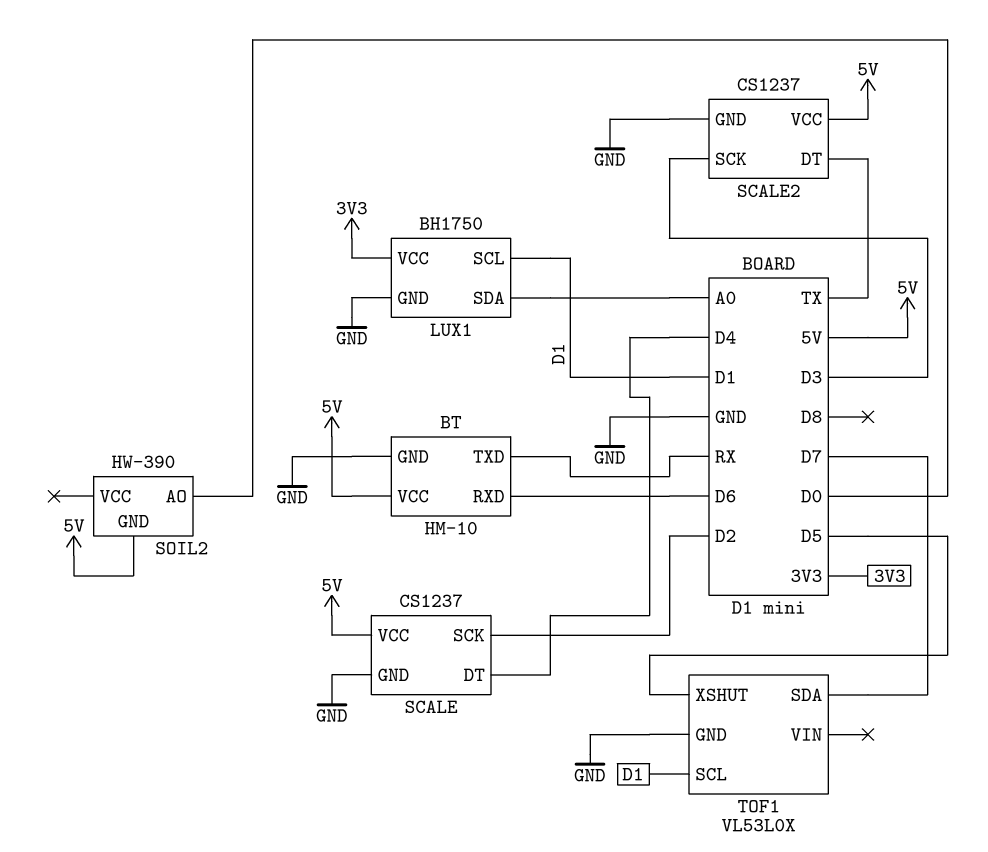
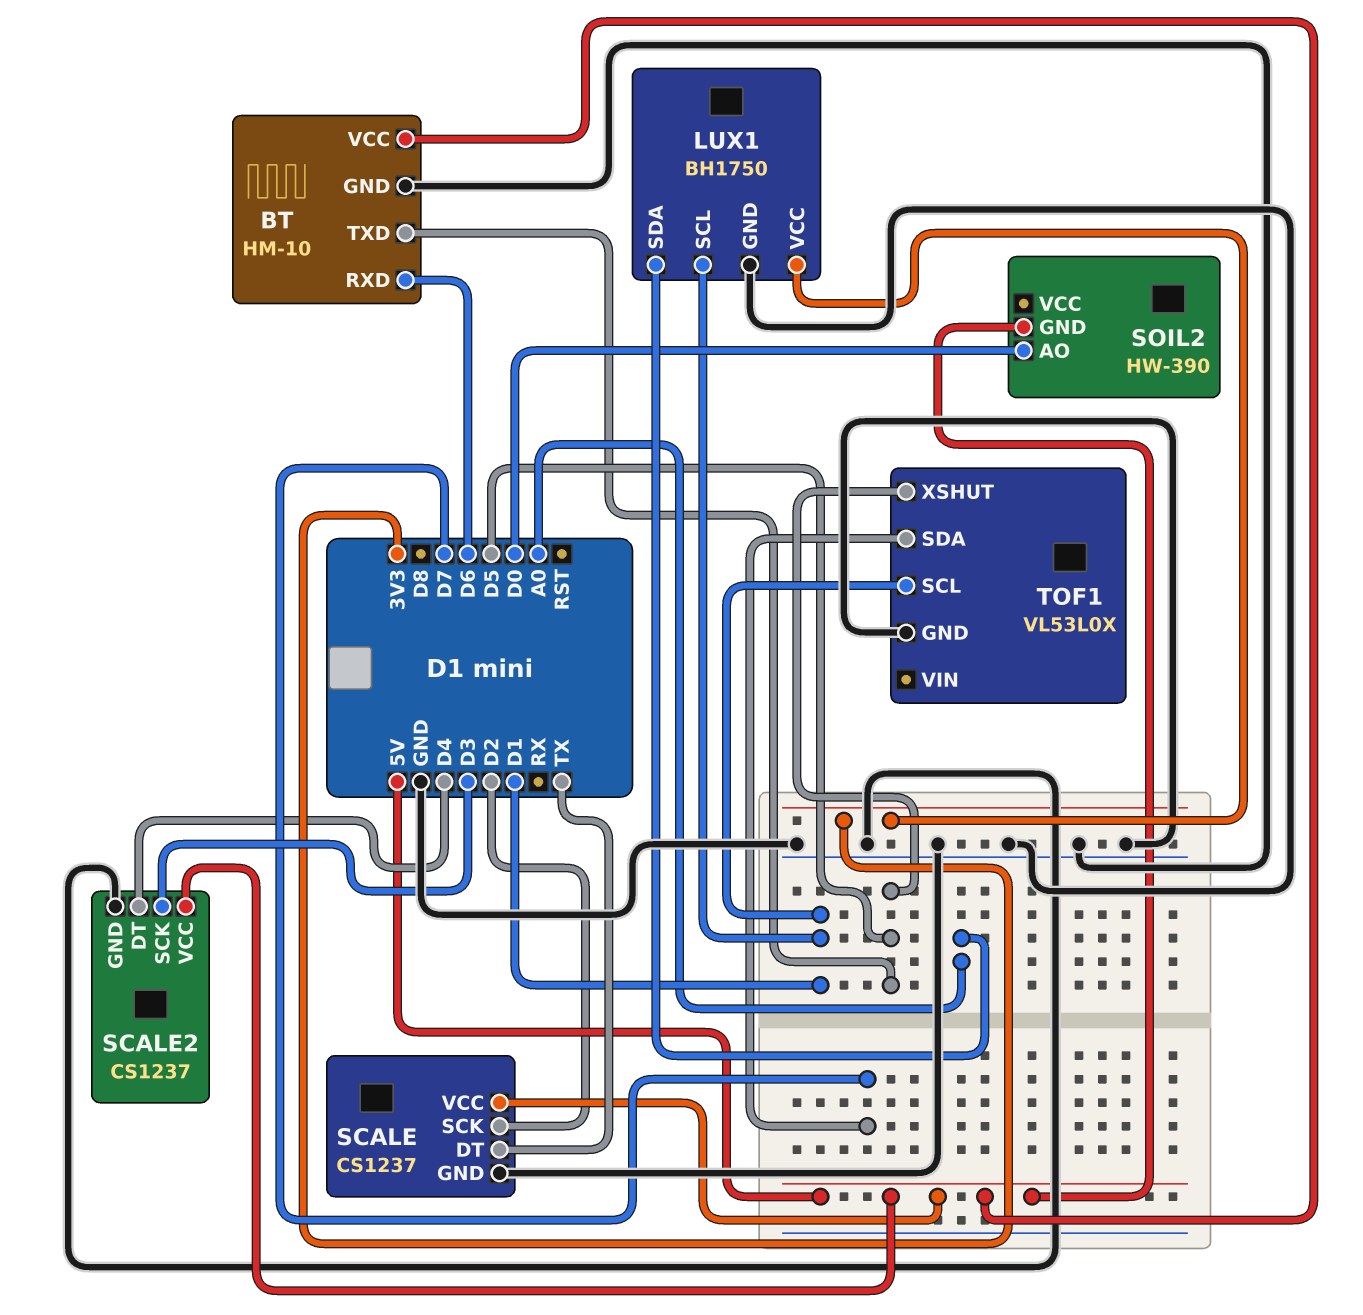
BT pin TXD: RX -> D5
SCALE pin DT: D4 -> TX
SCALE2 pin DT: TX -> D4

